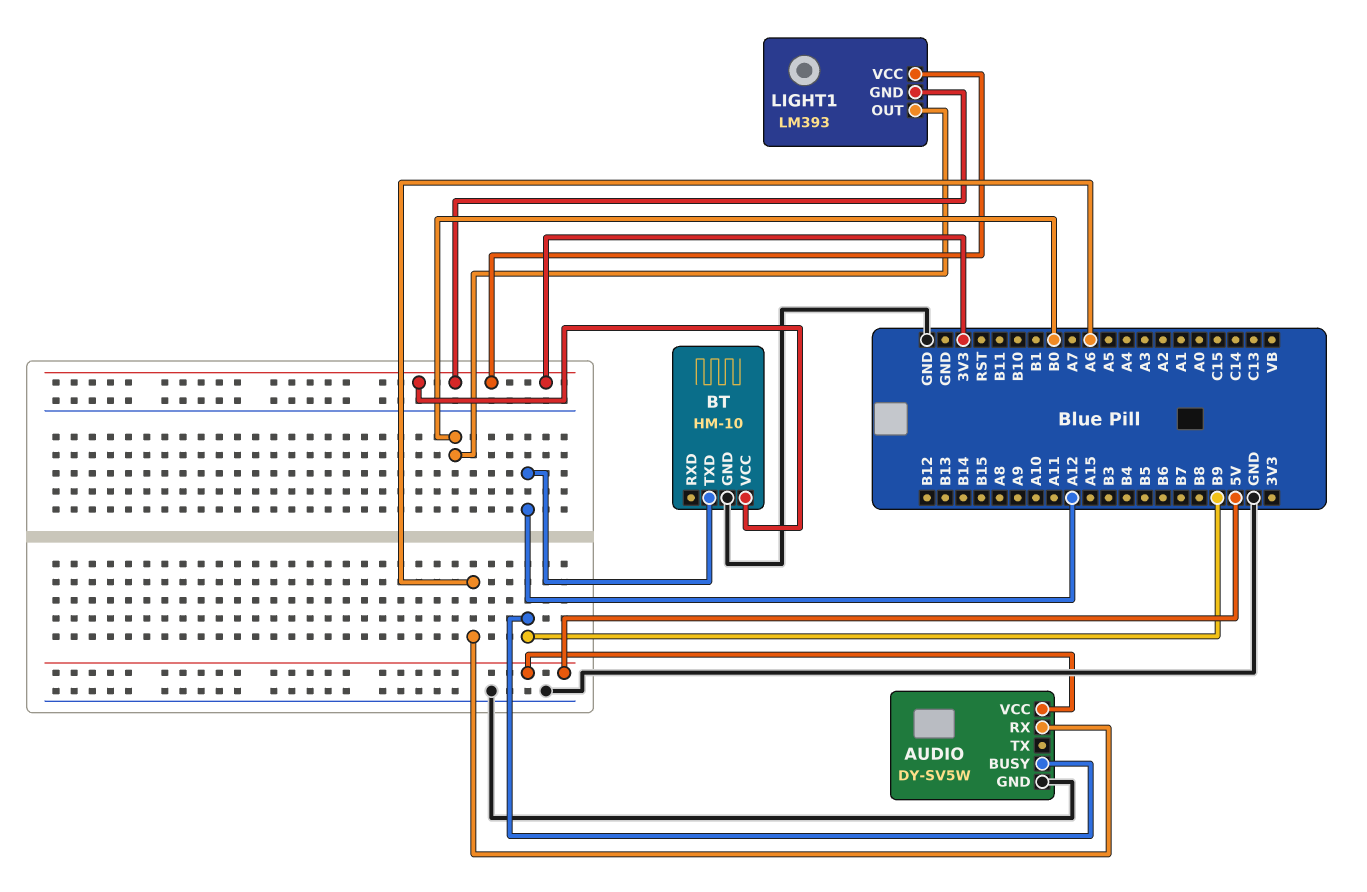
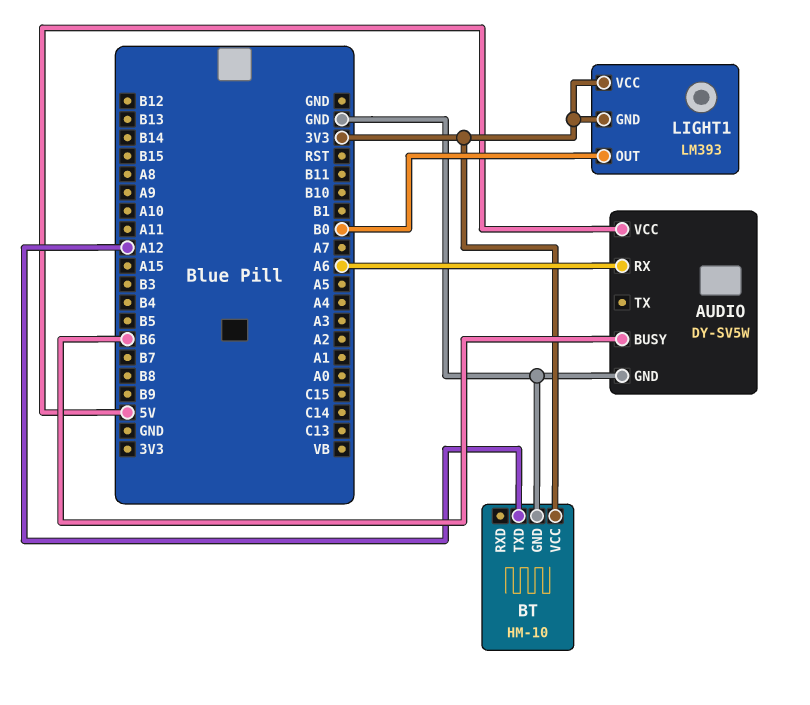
AUDIO pin BUSY: B9 -> B6

